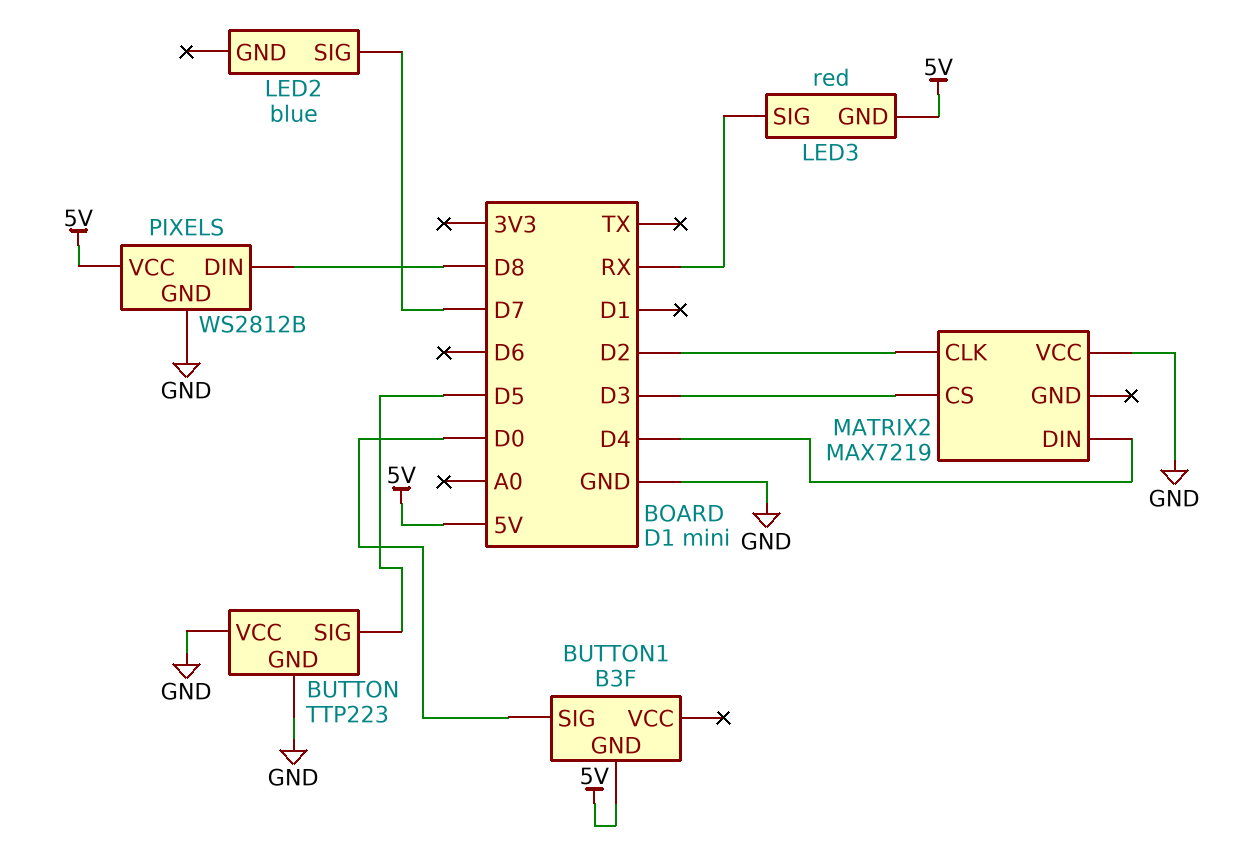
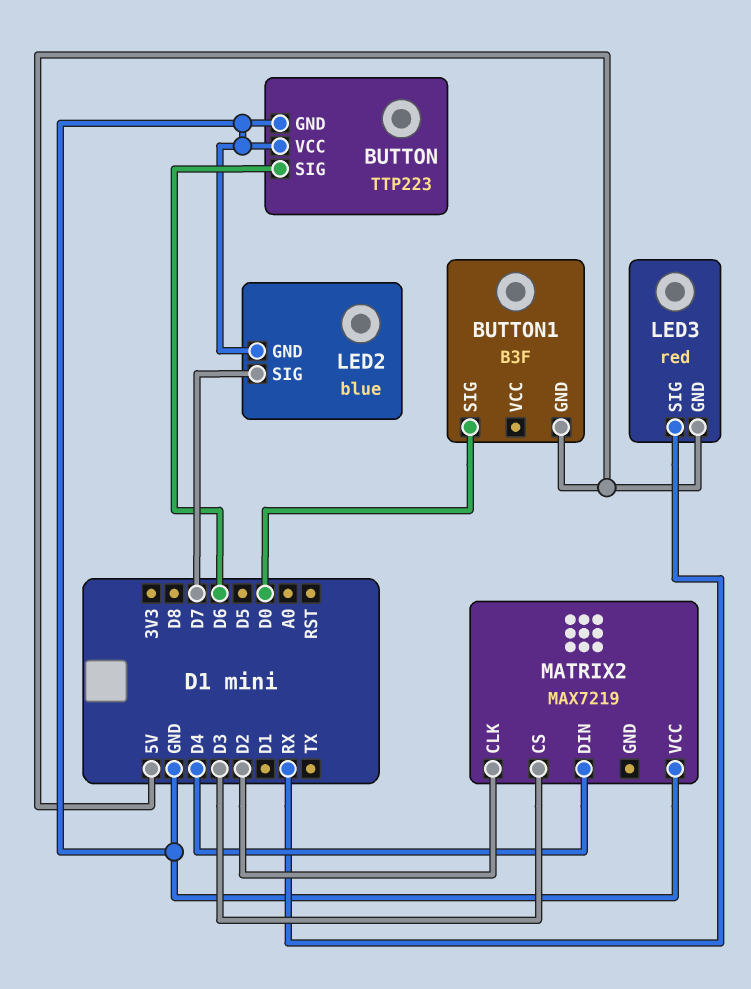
BUTTON pin SIG: D5 -> D6
LED2 pin GND: none -> GND
PIXELS: WS2812B -> none
PIXELS pin DIN: D8 -> none
PIXELS pin GND: GND -> none
PIXELS pin VCC: 5V -> none

